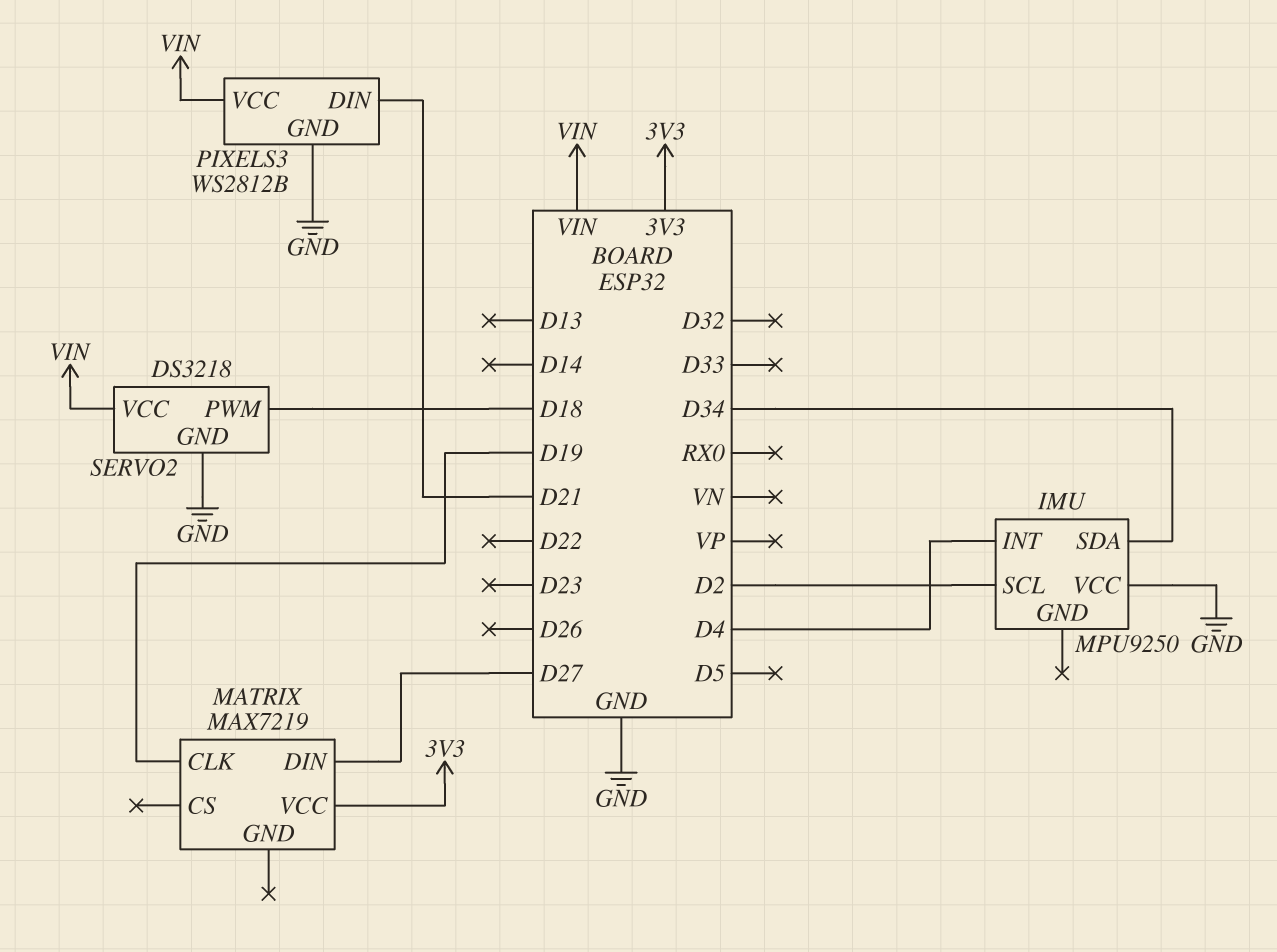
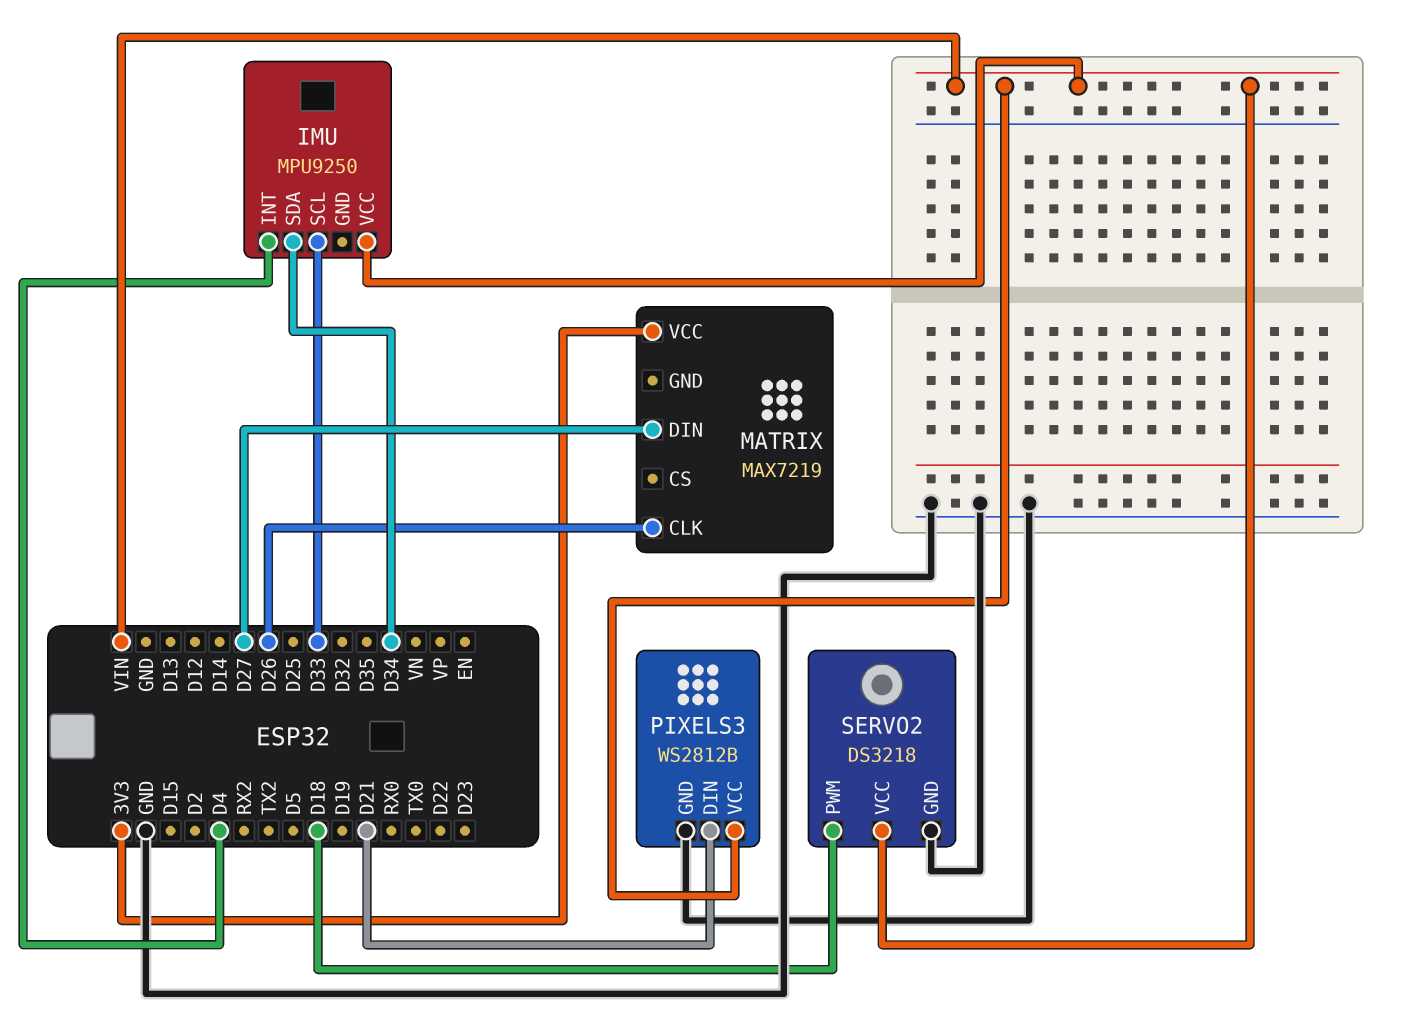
IMU pin SCL: D2 -> D33
IMU pin VCC: GND -> VIN
MATRIX pin CLK: D19 -> D26

